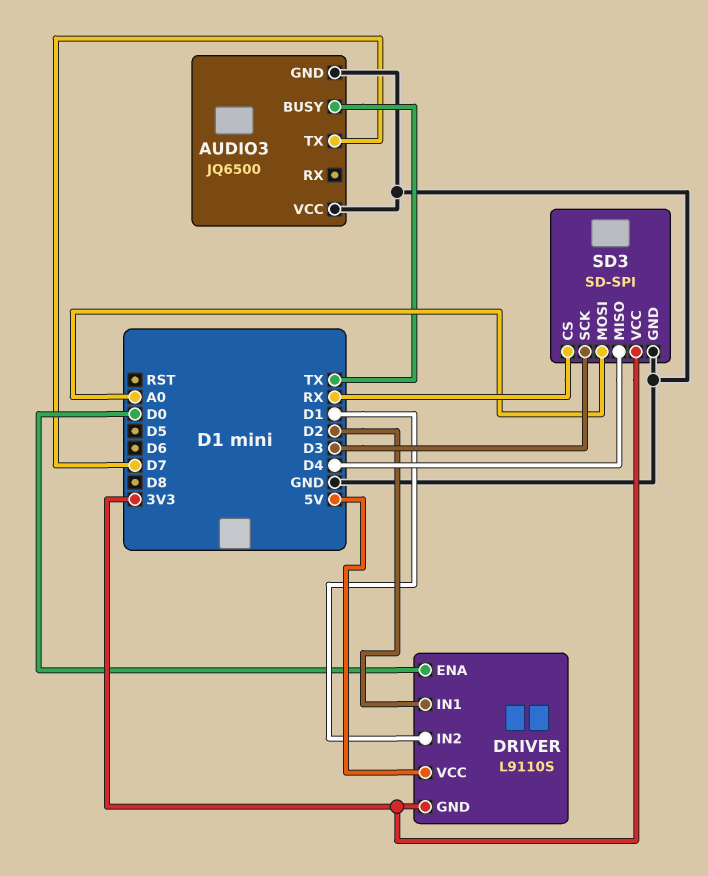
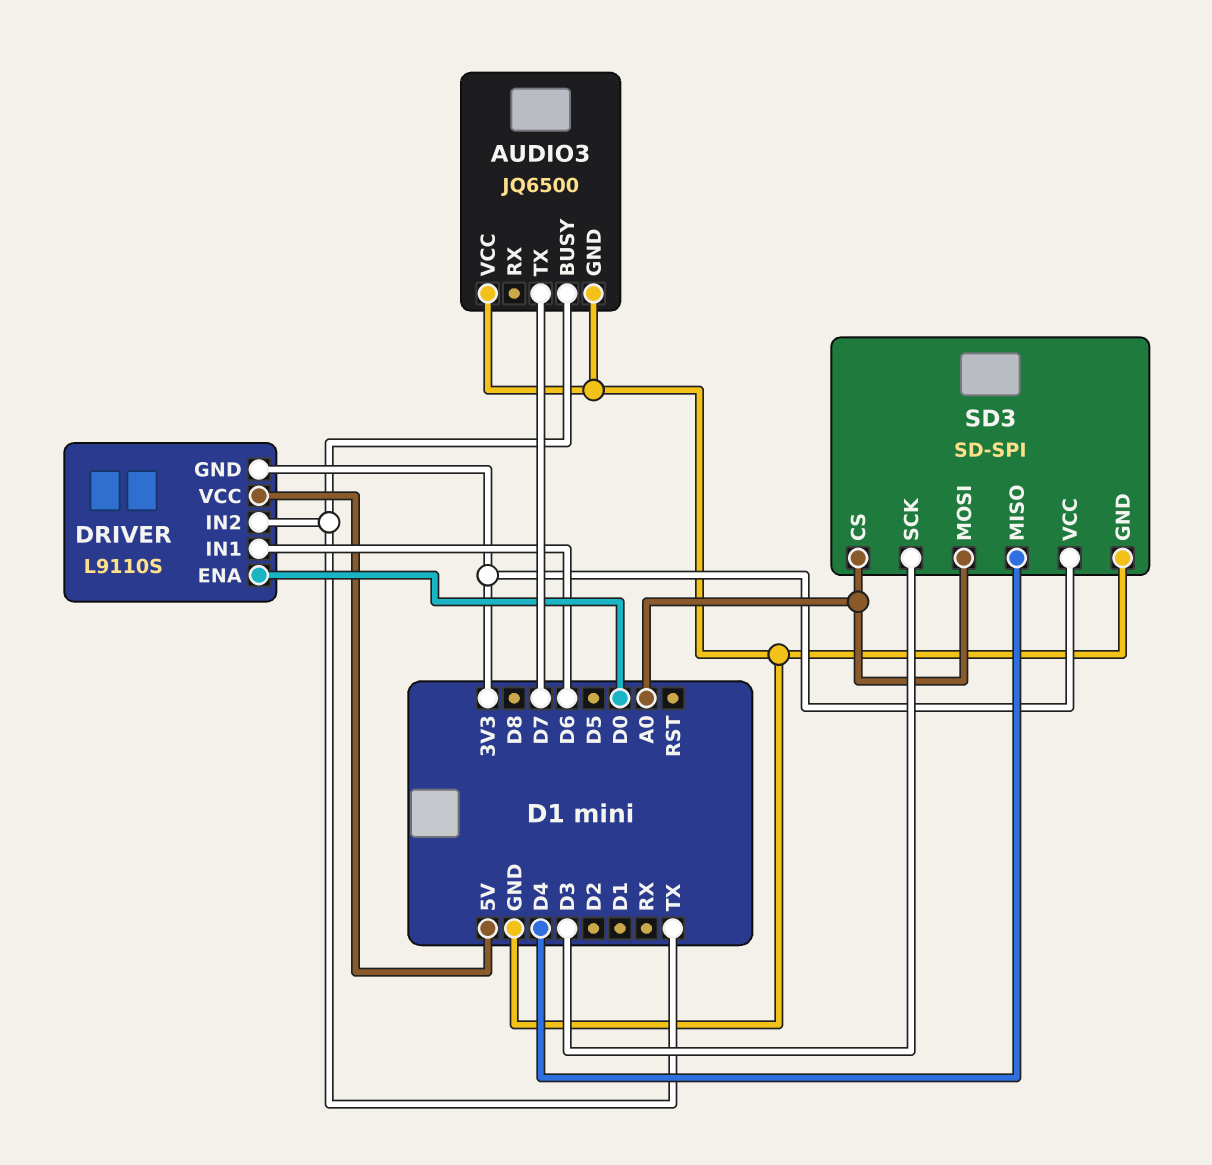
DRIVER pin IN1: D2 -> D6
DRIVER pin IN2: D1 -> TX
SD3 pin CS: RX -> A0

